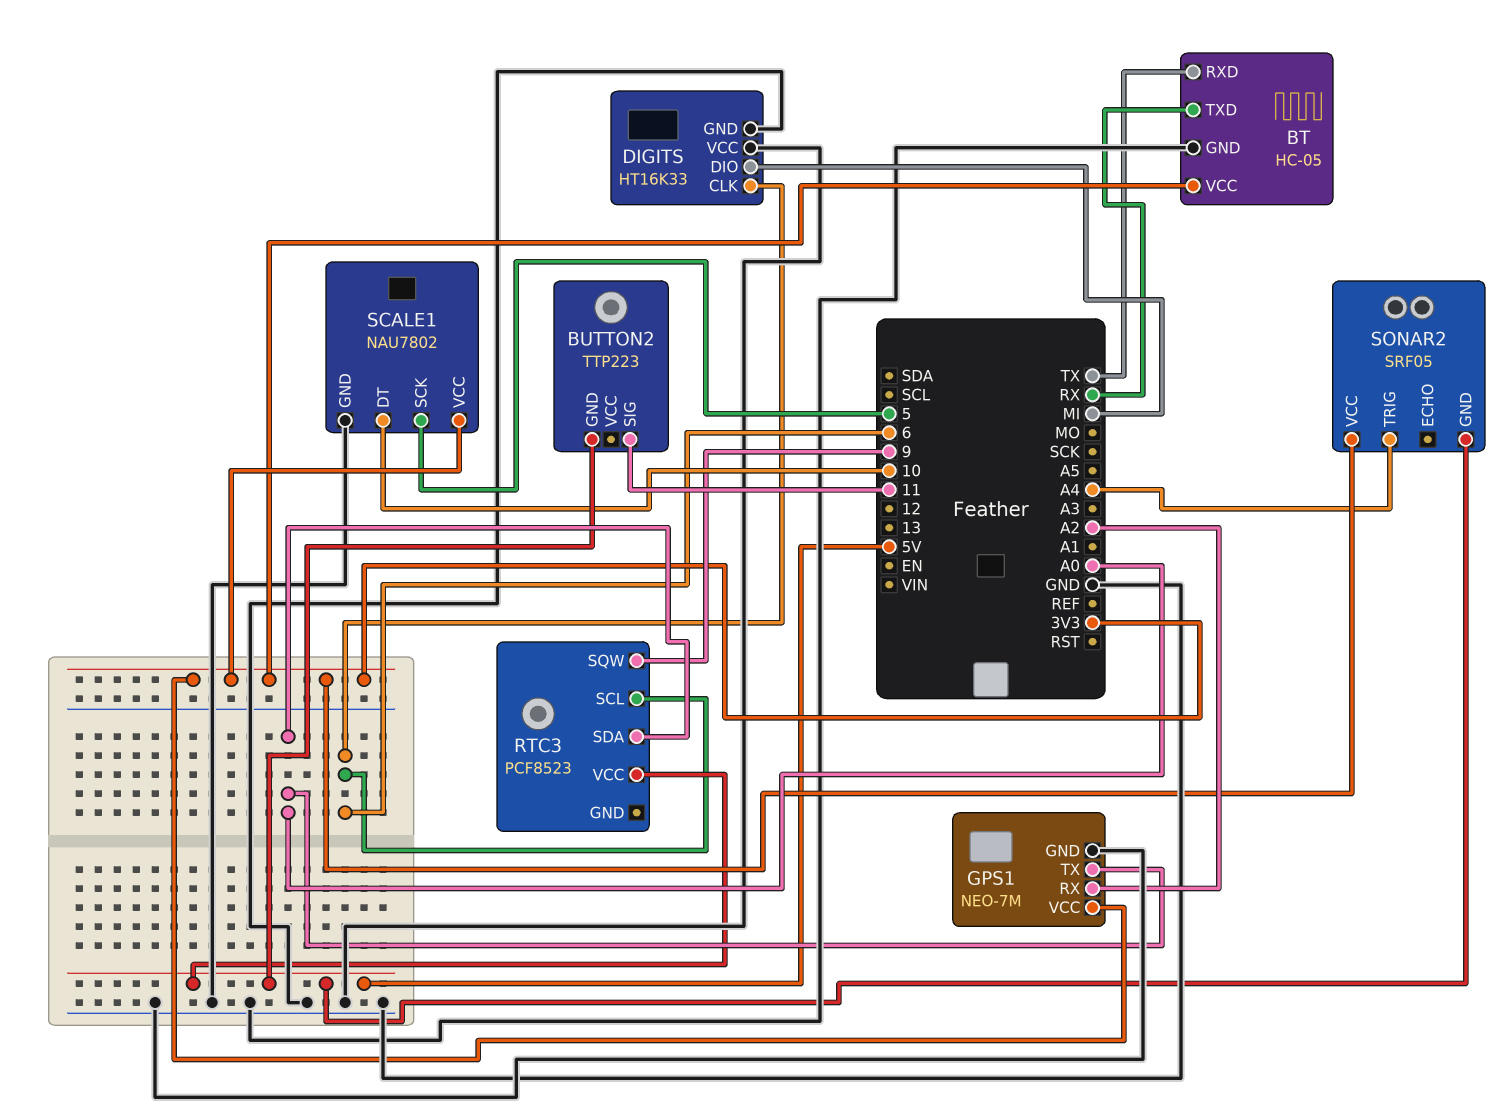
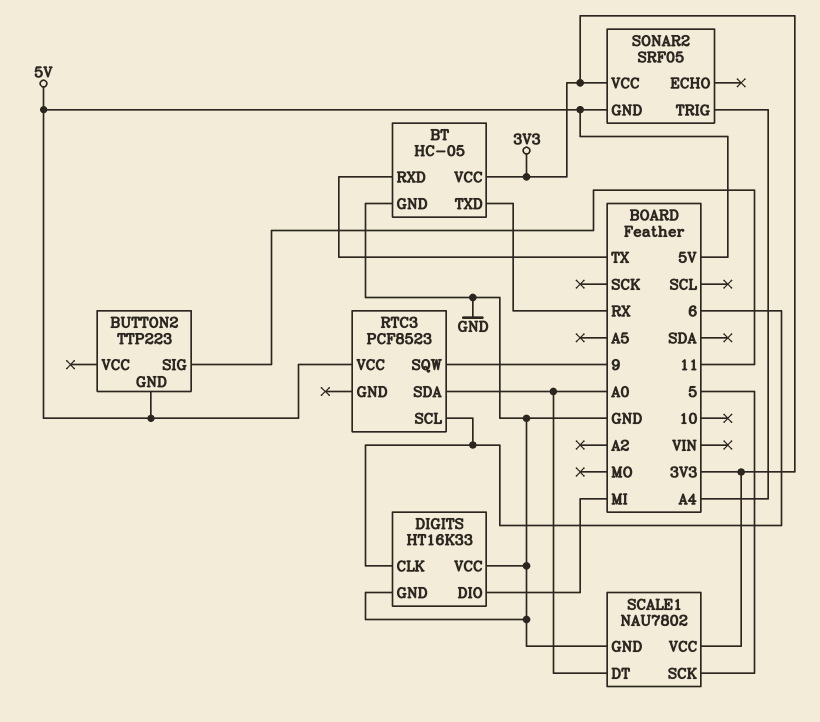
GPS1: NEO-7M -> none
GPS1 pin GND: GND -> none
GPS1 pin RX: A2 -> none
GPS1 pin TX: A0 -> none
GPS1 pin VCC: 3V3 -> none
SCALE1 pin DT: 10 -> A0

